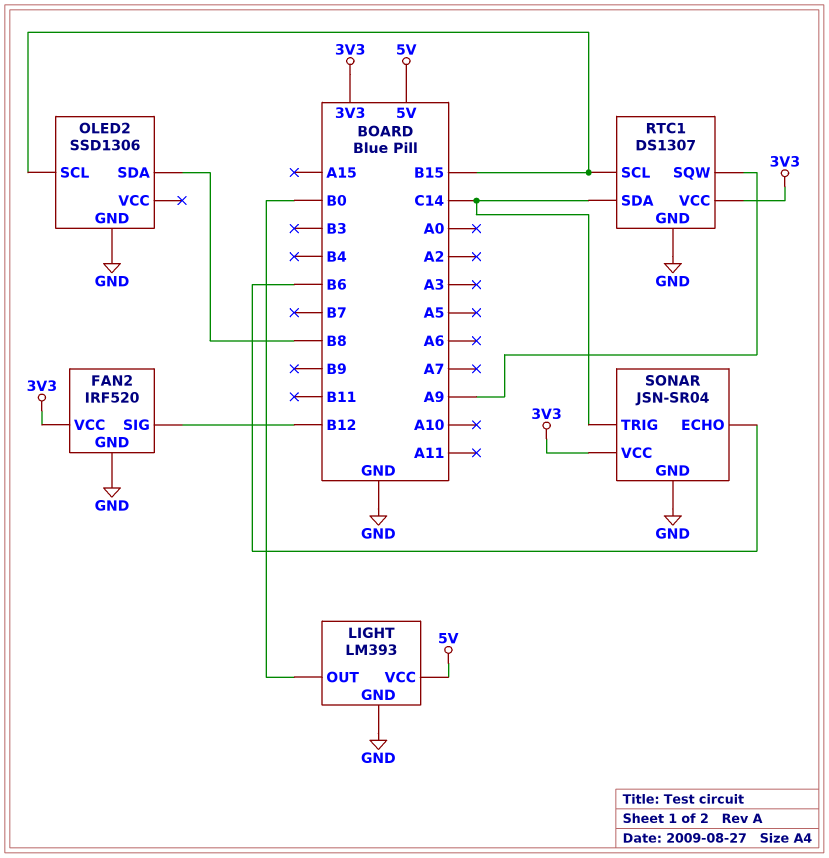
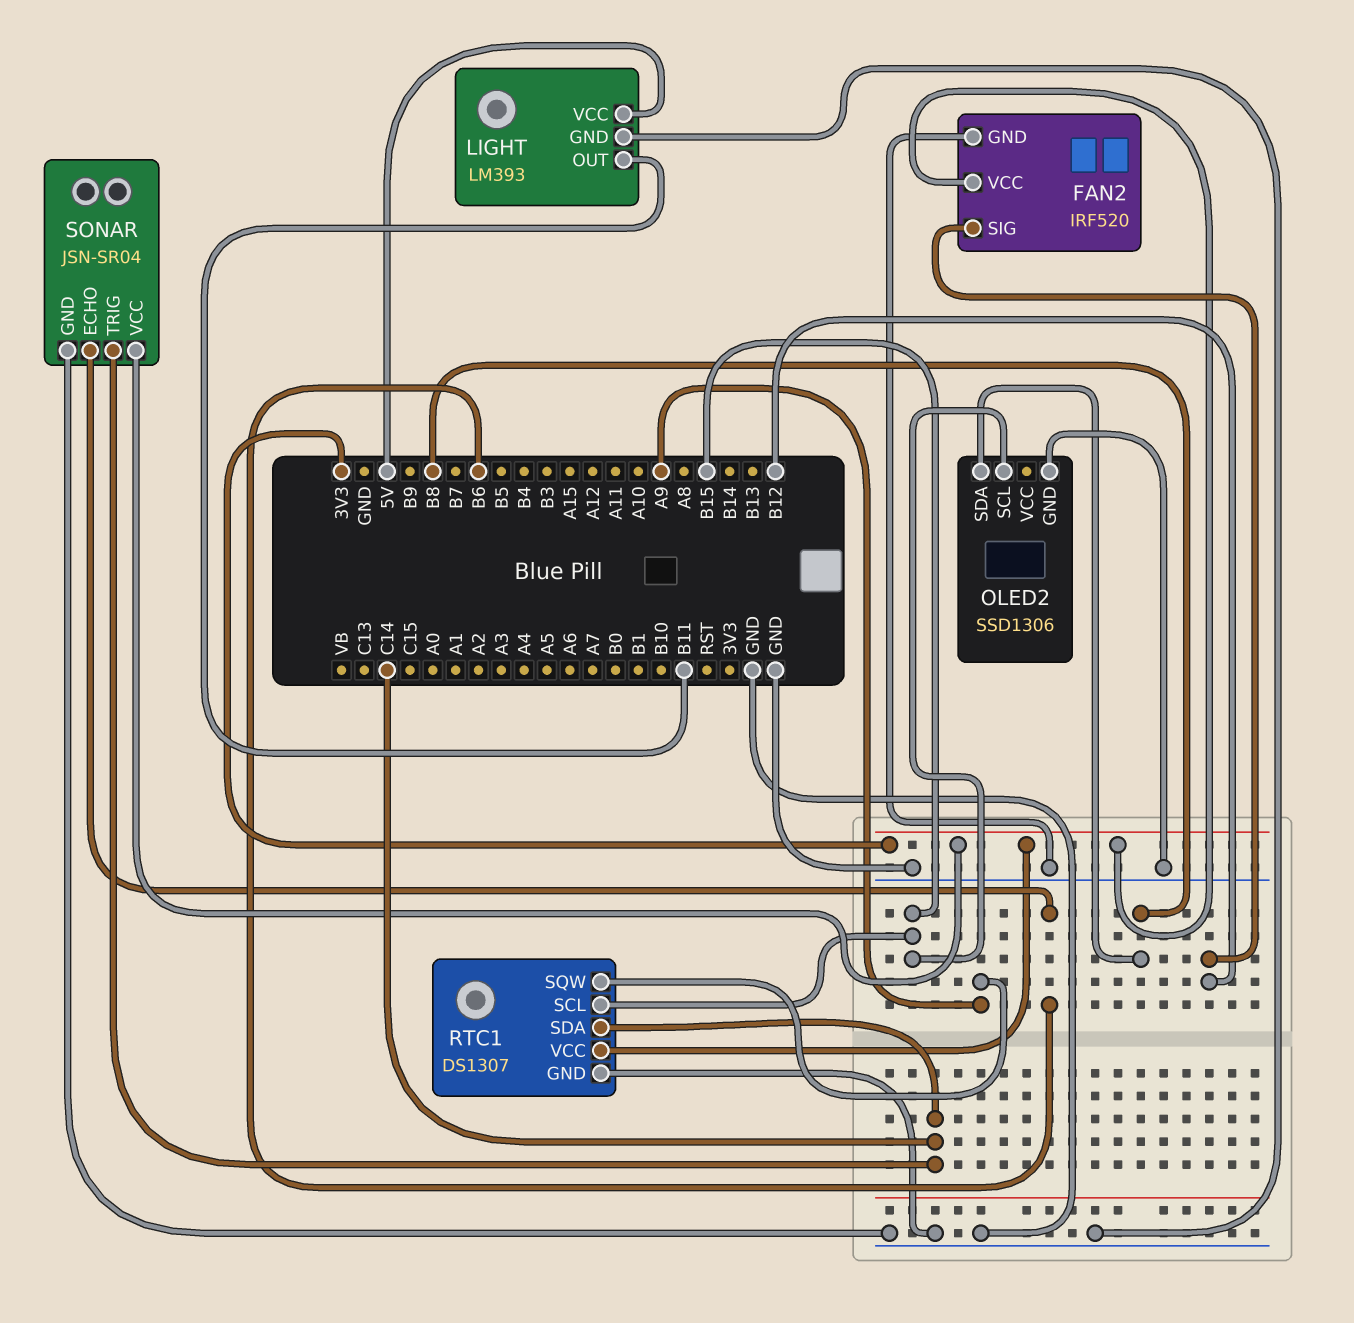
LIGHT pin OUT: B0 -> B11

